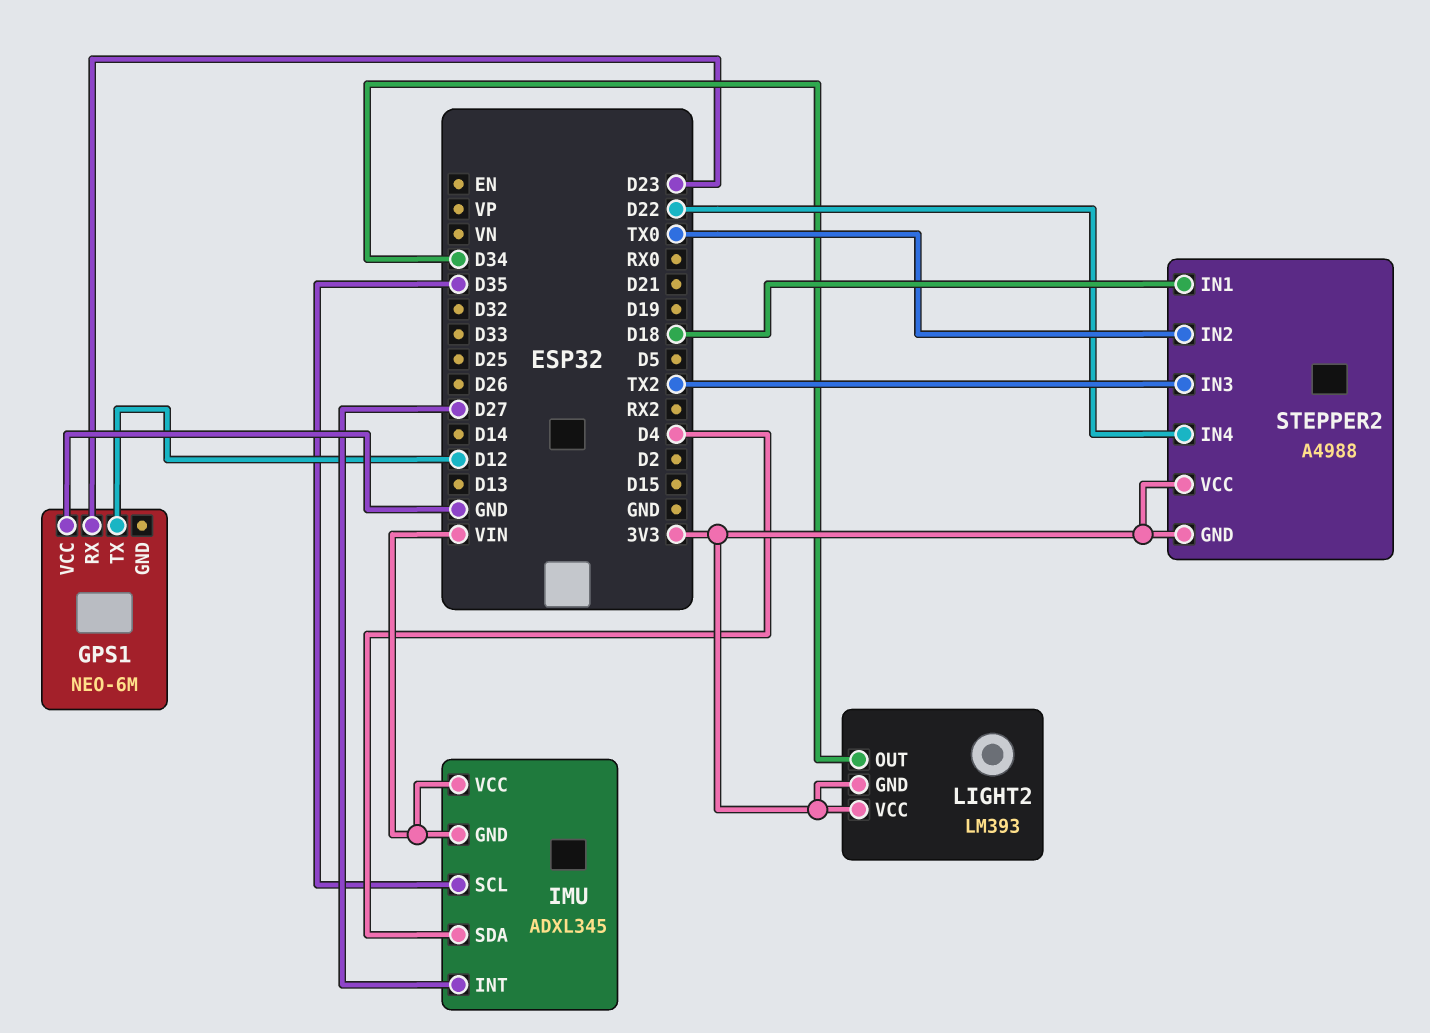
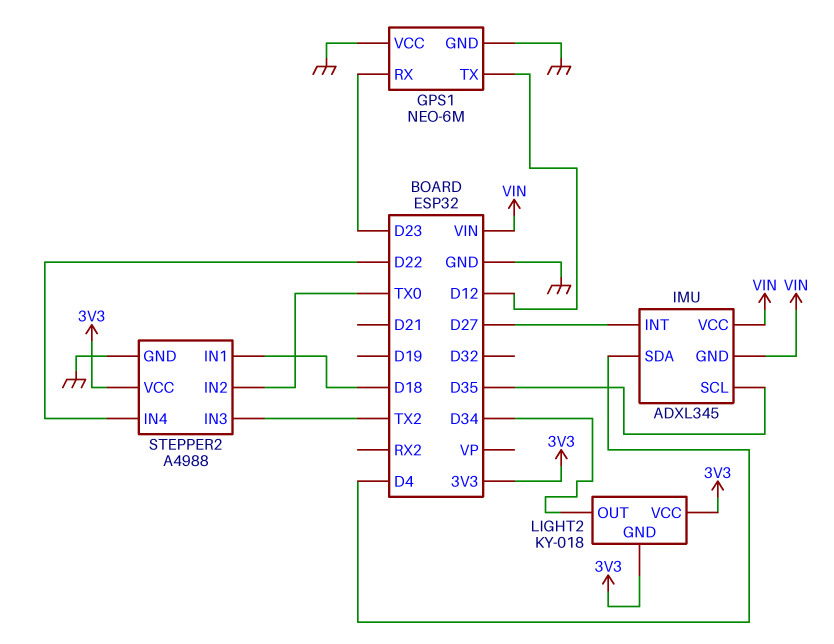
GPS1 pin GND: none -> GND
LIGHT2: LM393 -> KY-018
STEPPER2 pin GND: 3V3 -> GND

